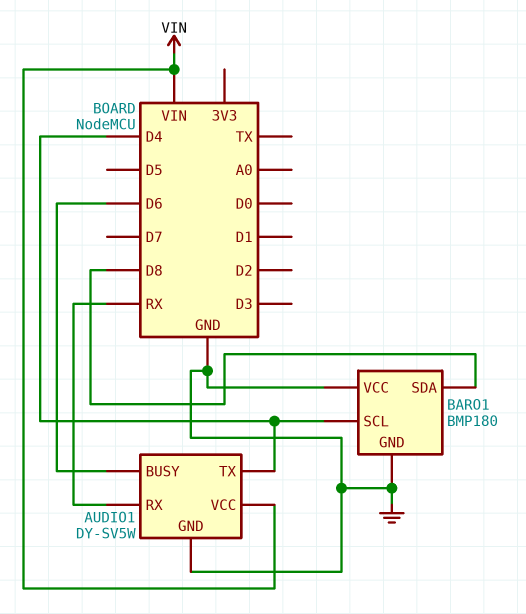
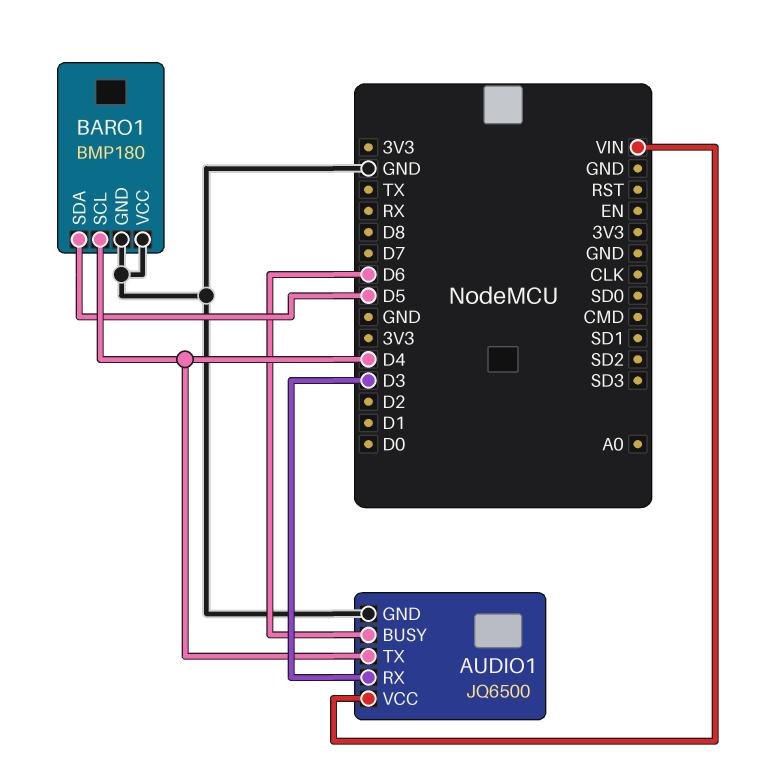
AUDIO1: DY-SV5W -> JQ6500
AUDIO1 pin RX: RX -> D3
BARO1 pin SDA: D8 -> D5

